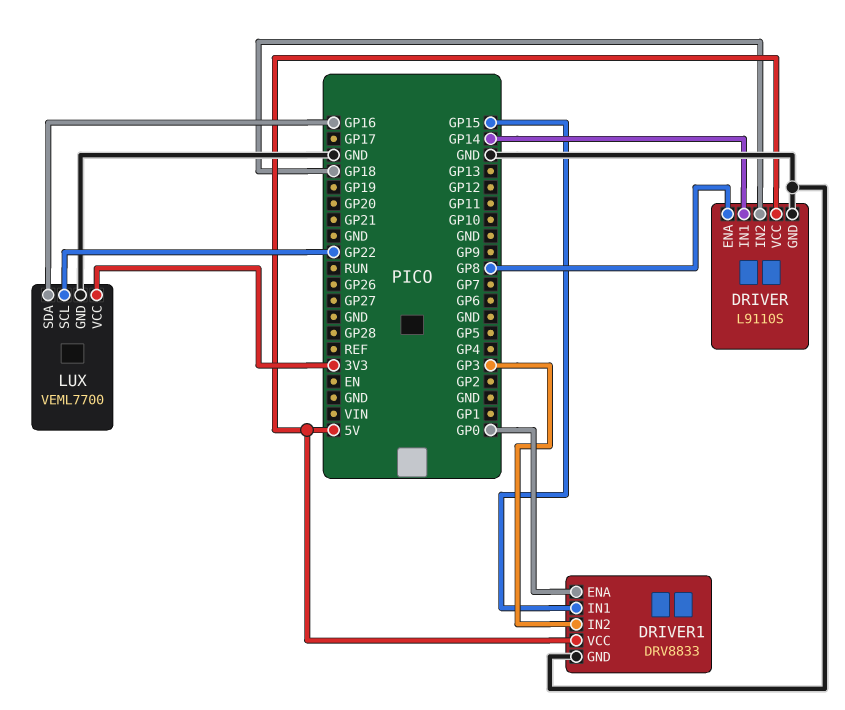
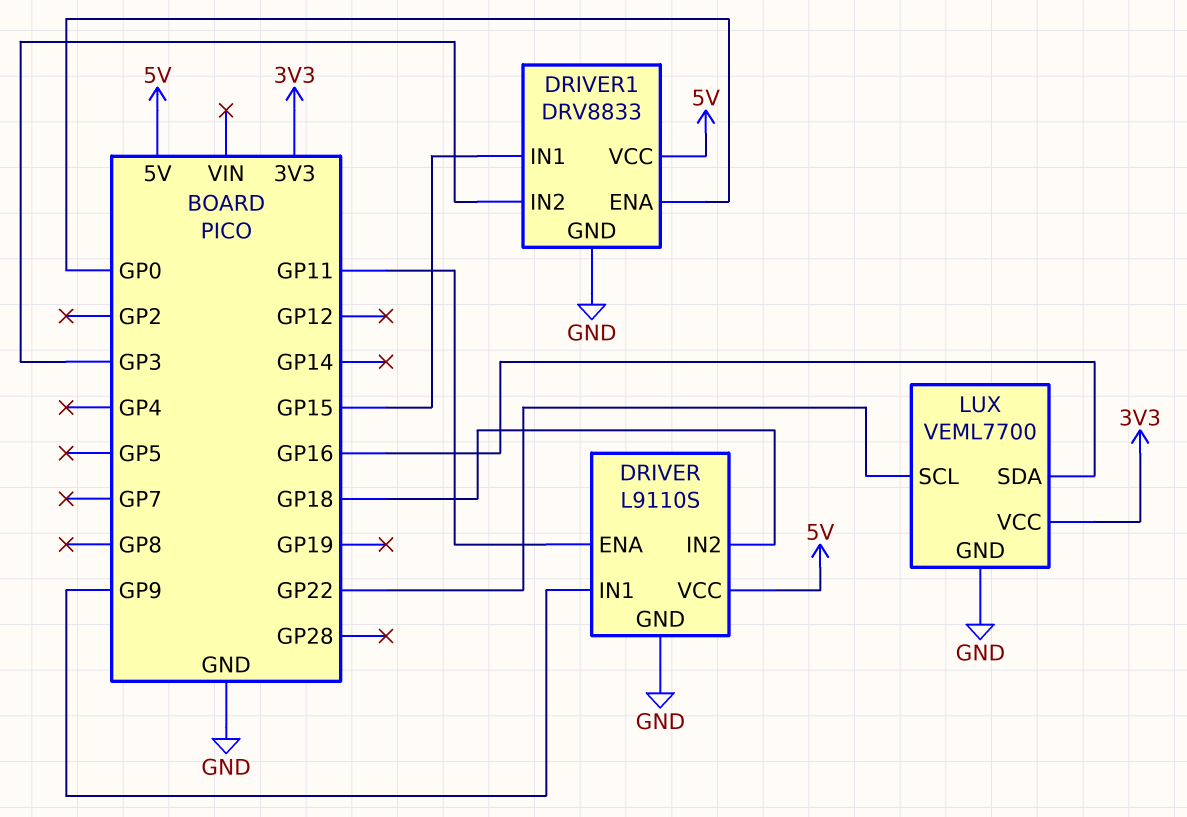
DRIVER pin ENA: GP8 -> GP11
DRIVER pin IN1: GP14 -> GP9

